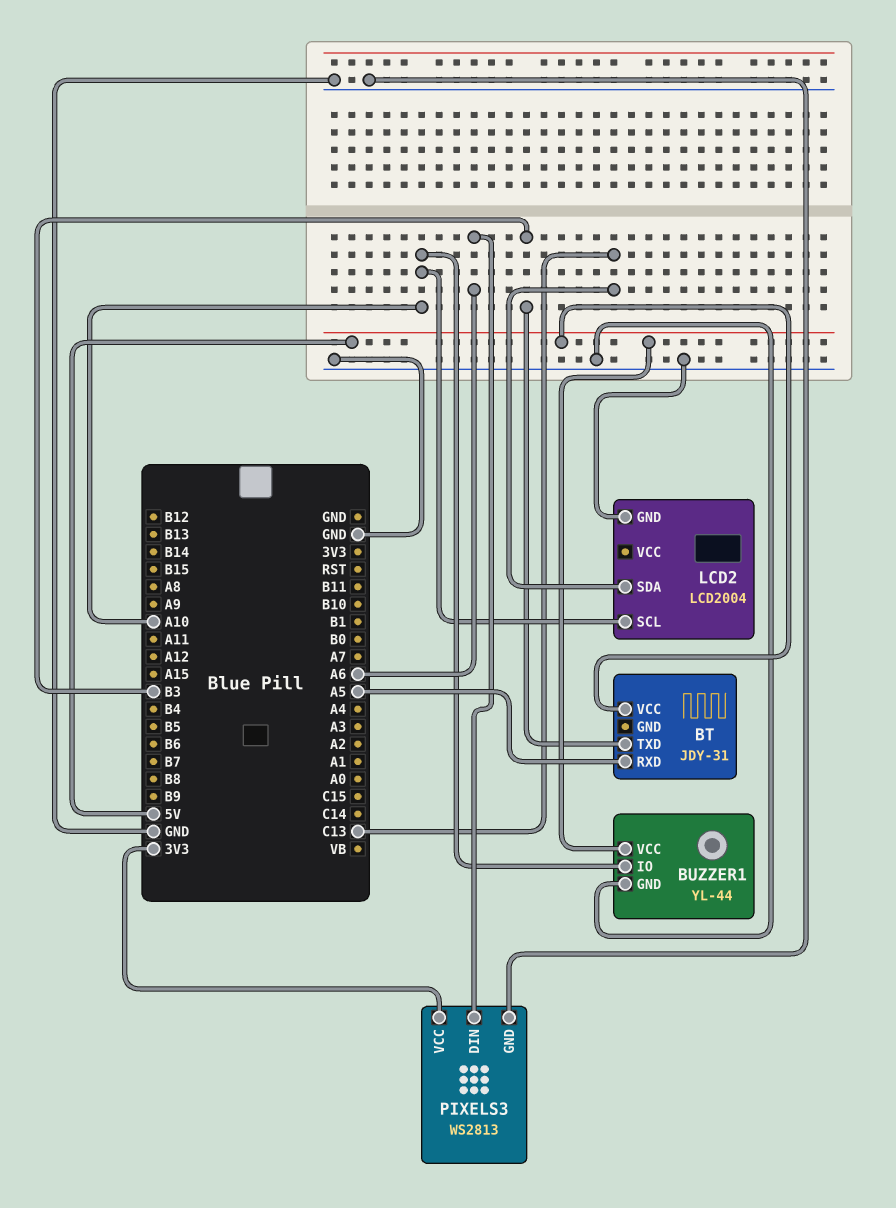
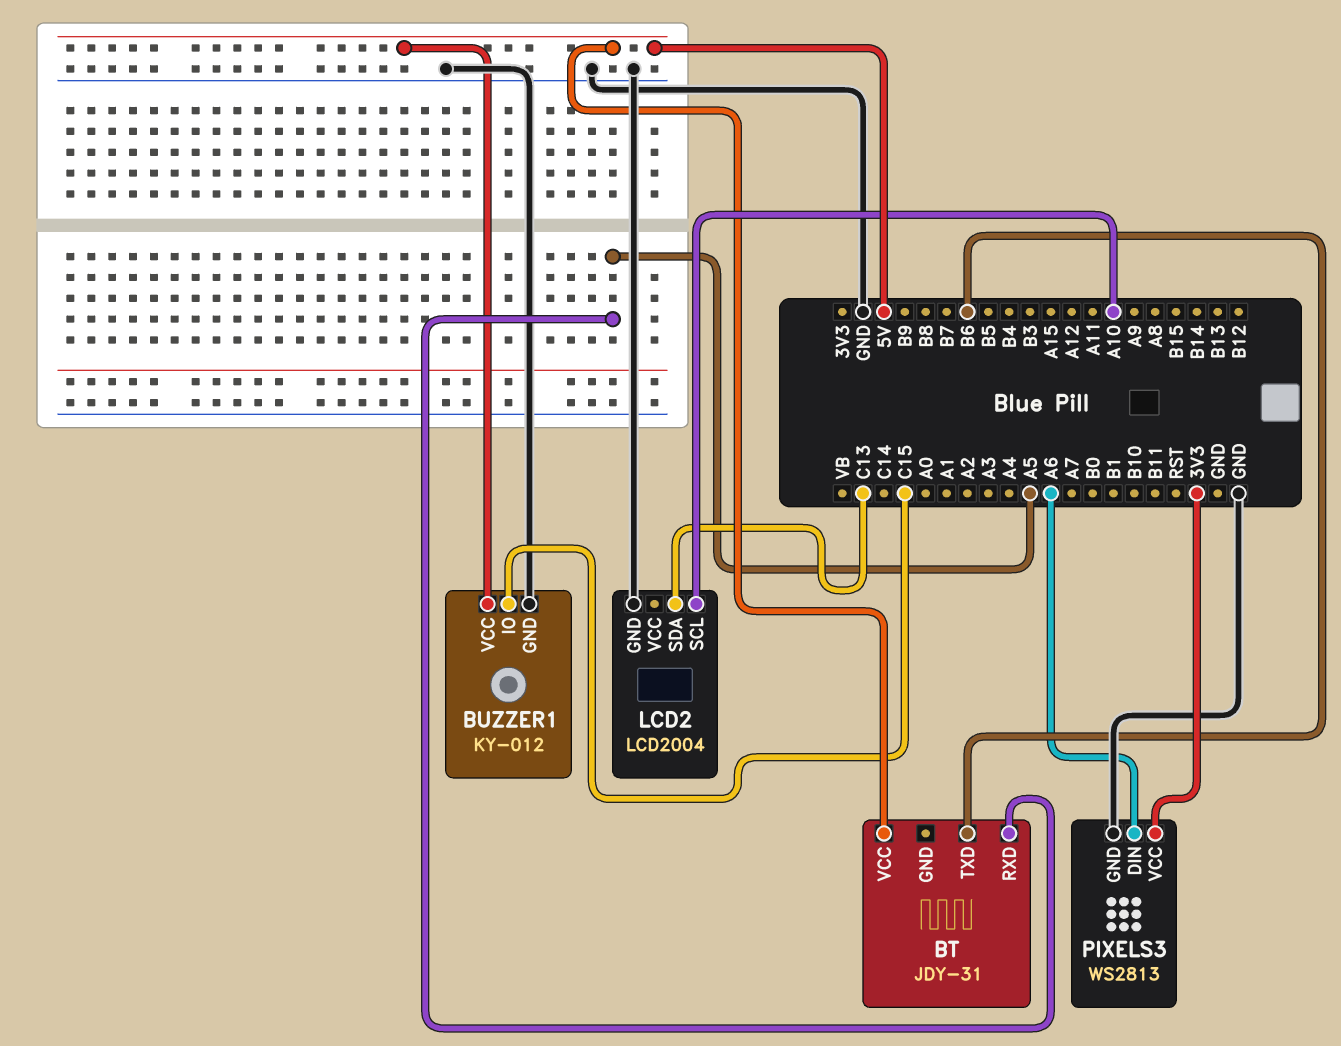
BT pin TXD: B3 -> B6
BUZZER1: YL-44 -> KY-012
BUZZER1 pin IO: A10 -> C15

